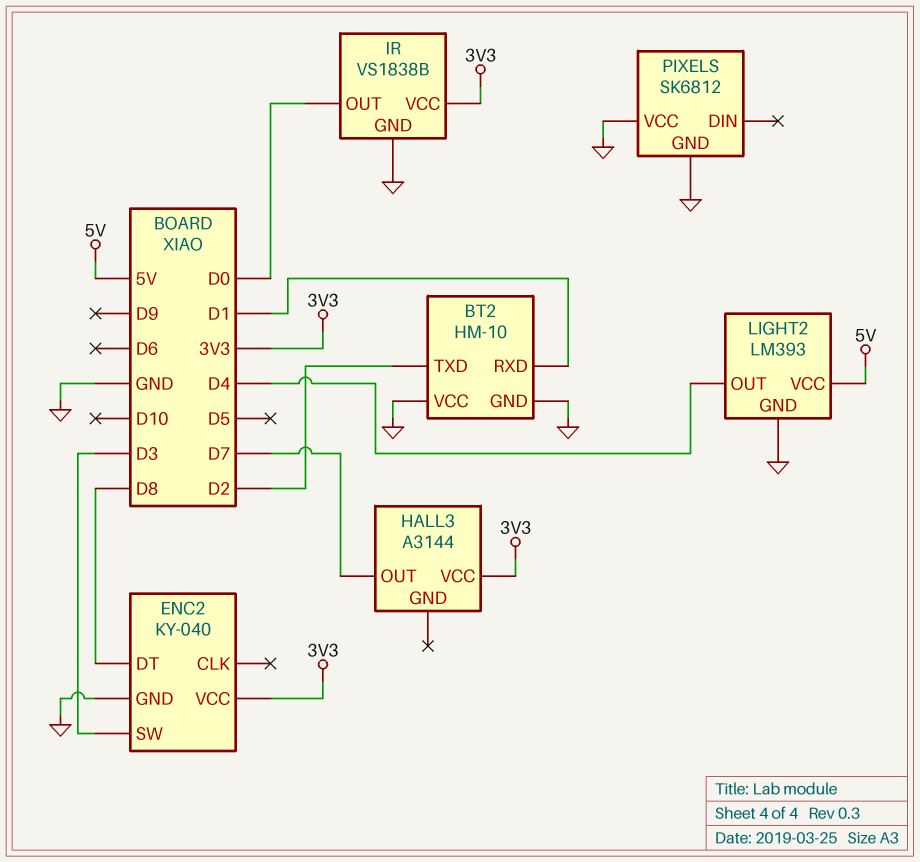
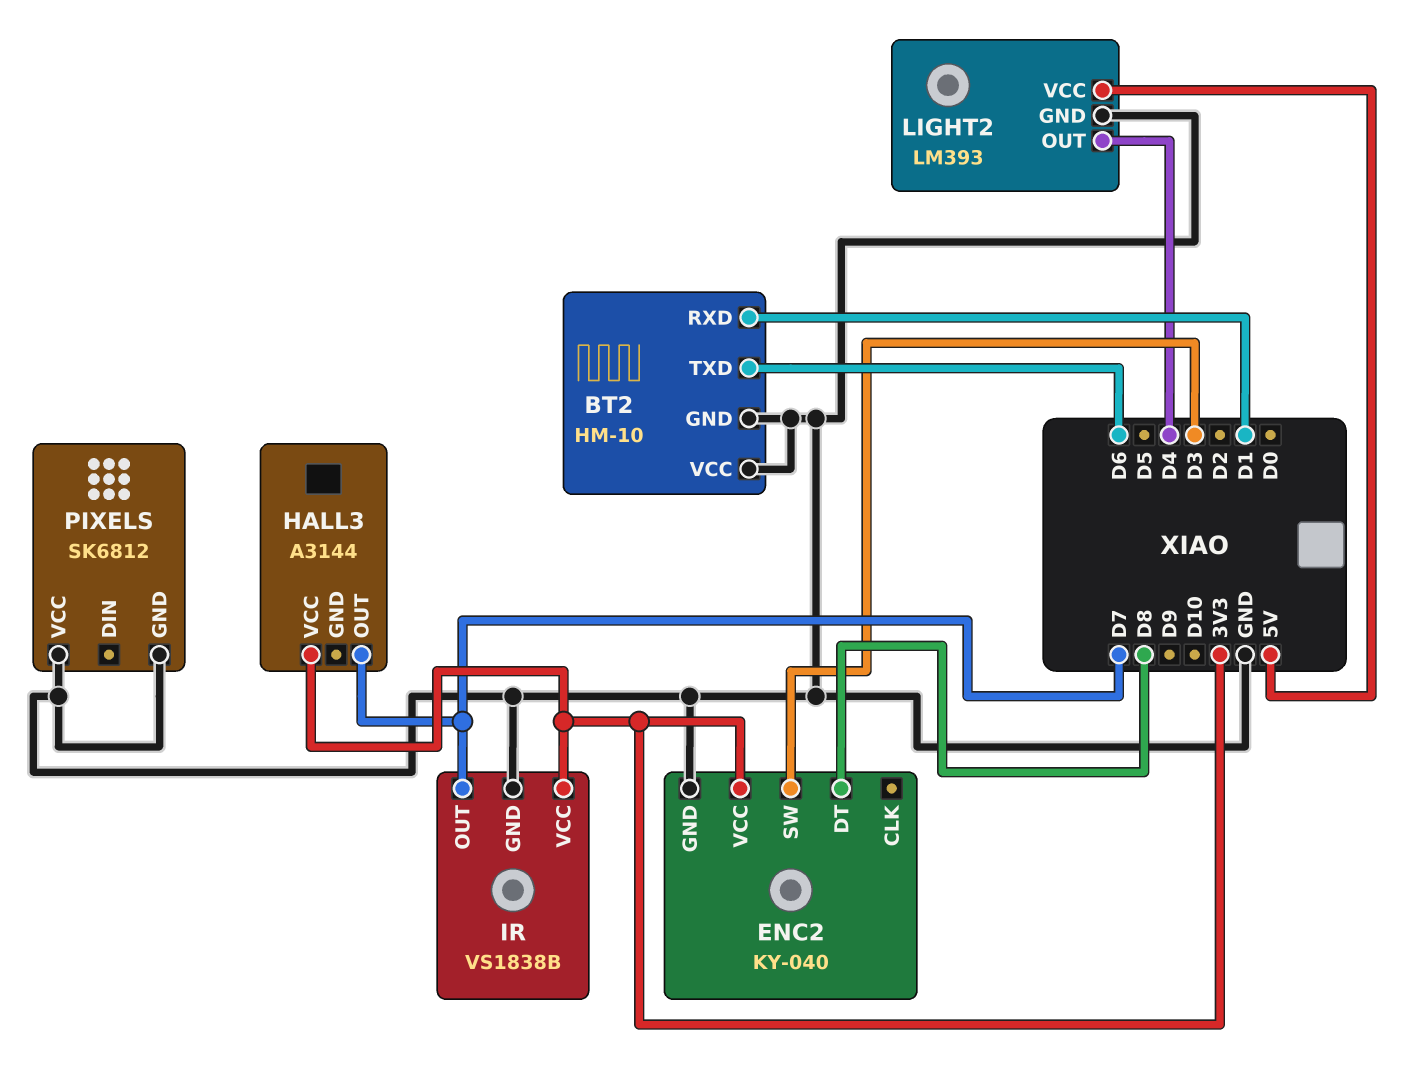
BT2 pin TXD: D2 -> D6
IR pin OUT: D0 -> D7

